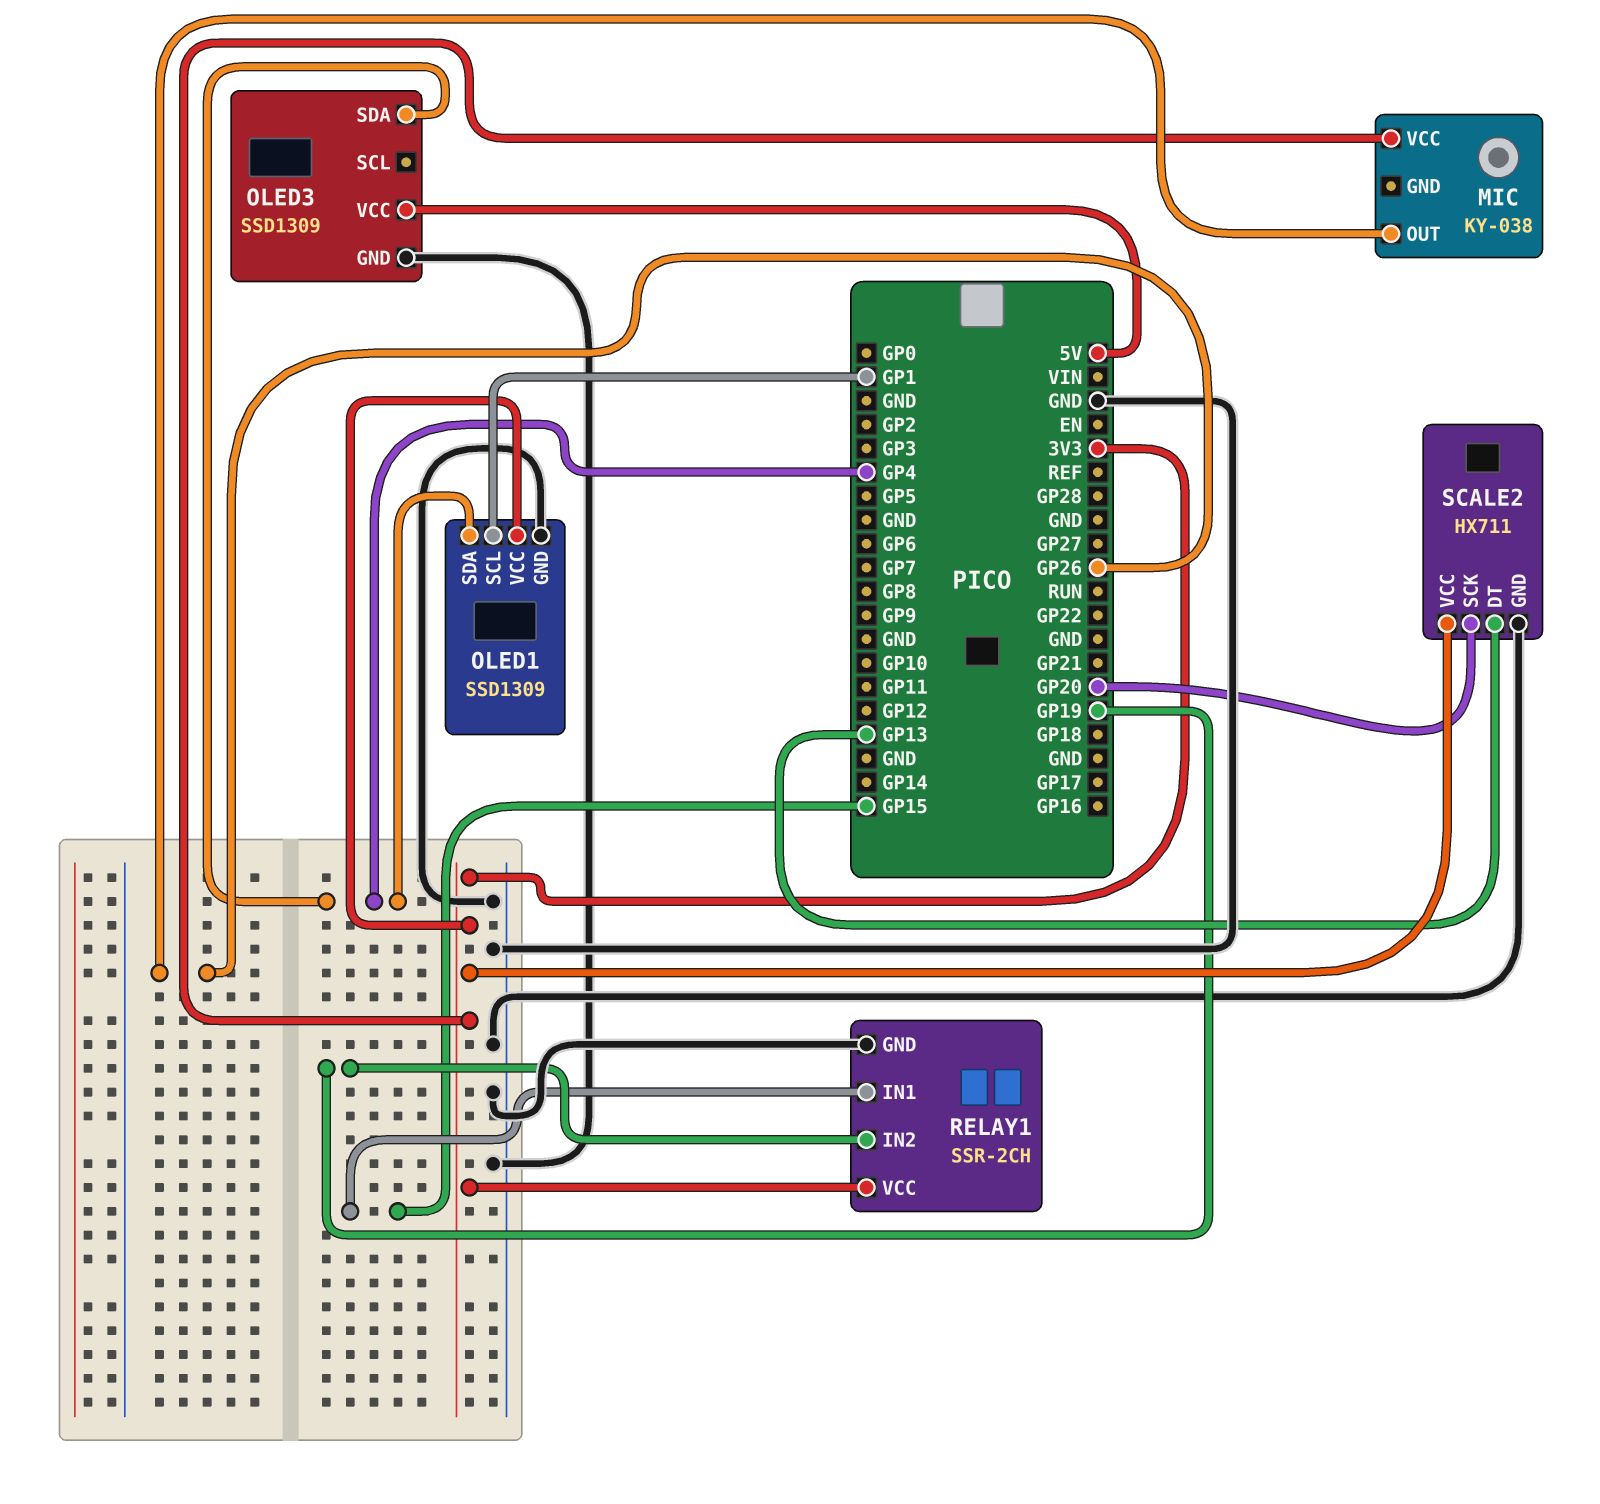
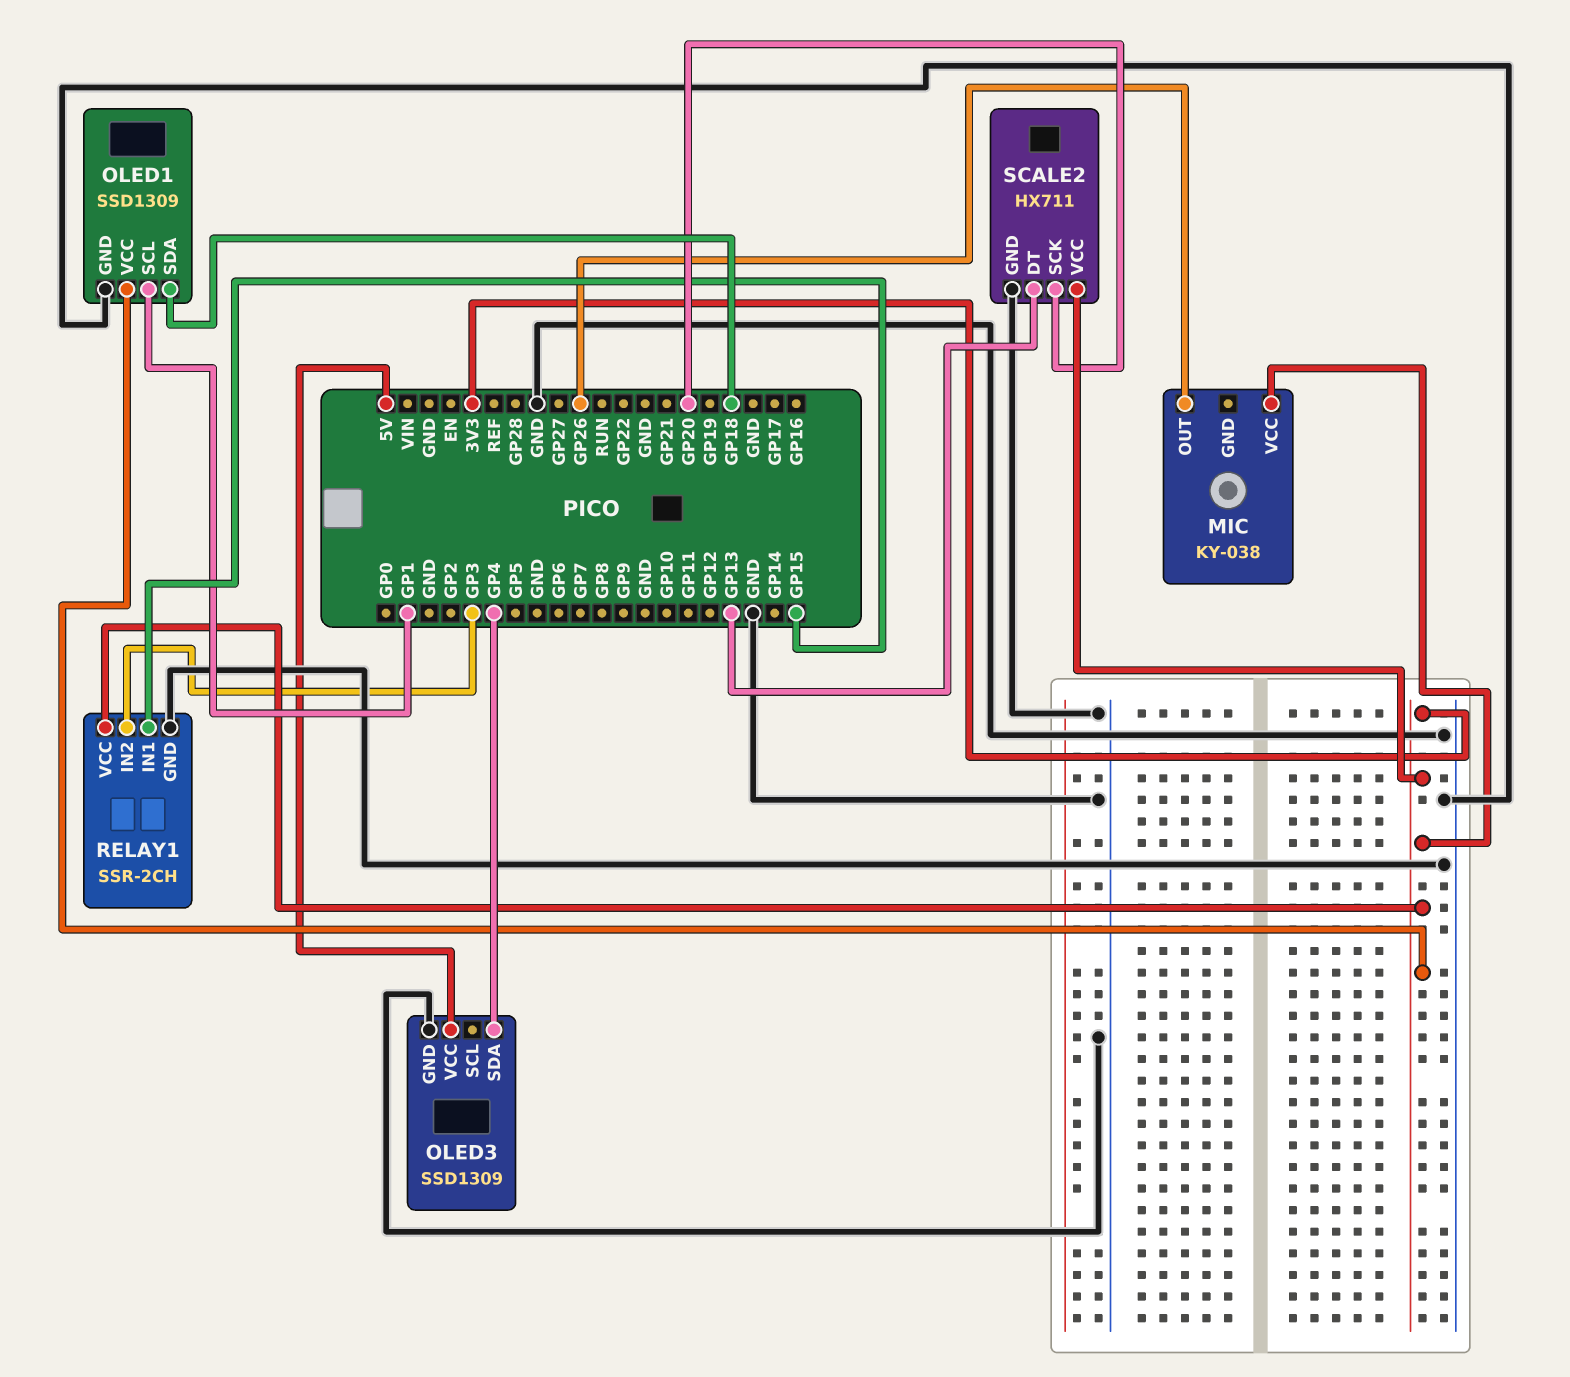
OLED1 pin SDA: GP4 -> GP18
RELAY1 pin IN2: GP19 -> GP3

